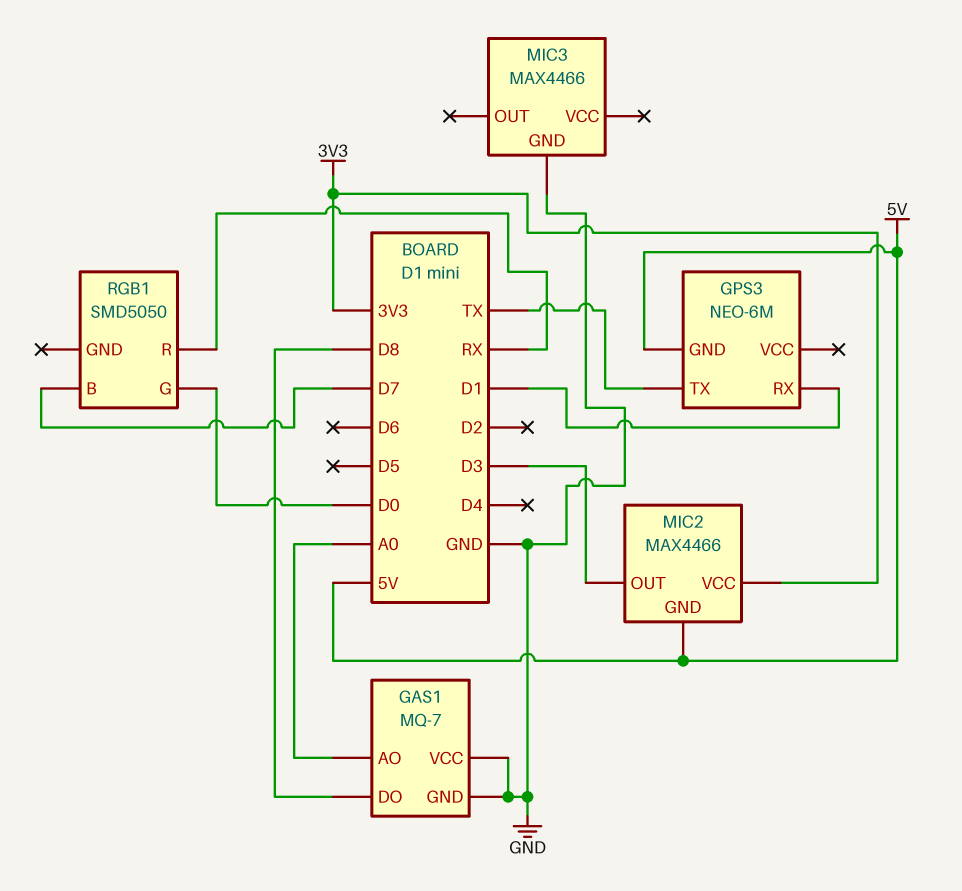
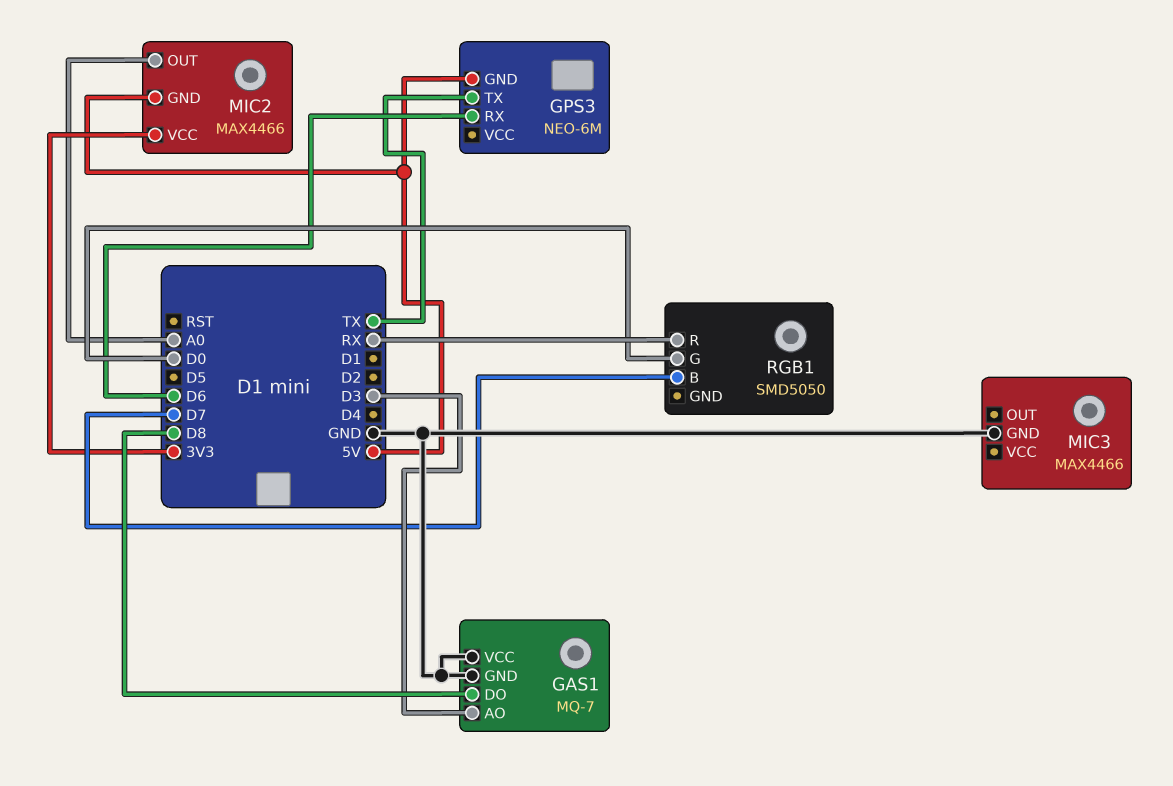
GAS1 pin AO: A0 -> D3
GPS3 pin RX: D1 -> D6
MIC2 pin OUT: D3 -> A0

